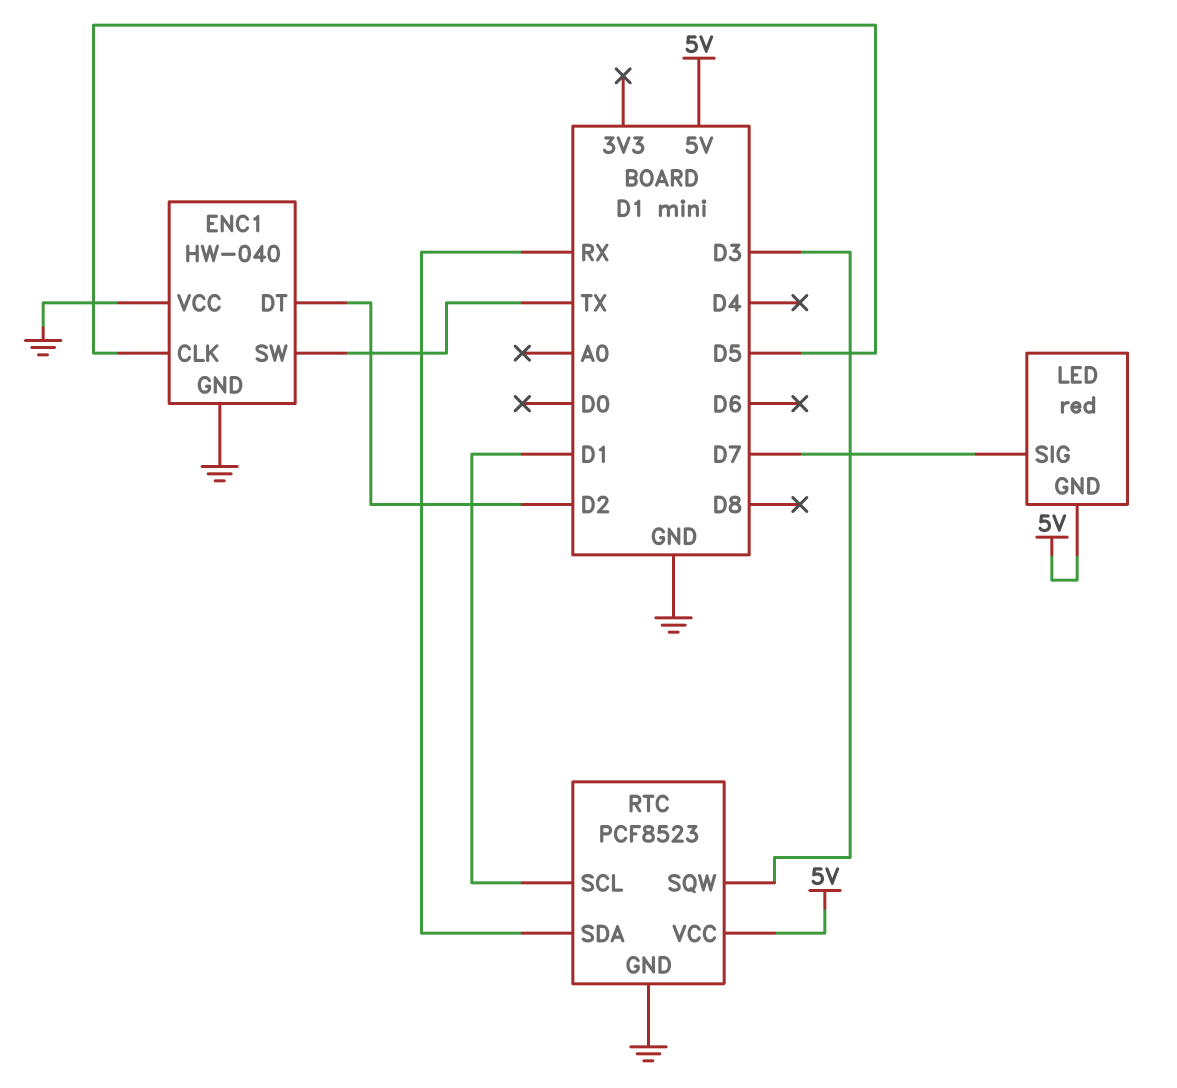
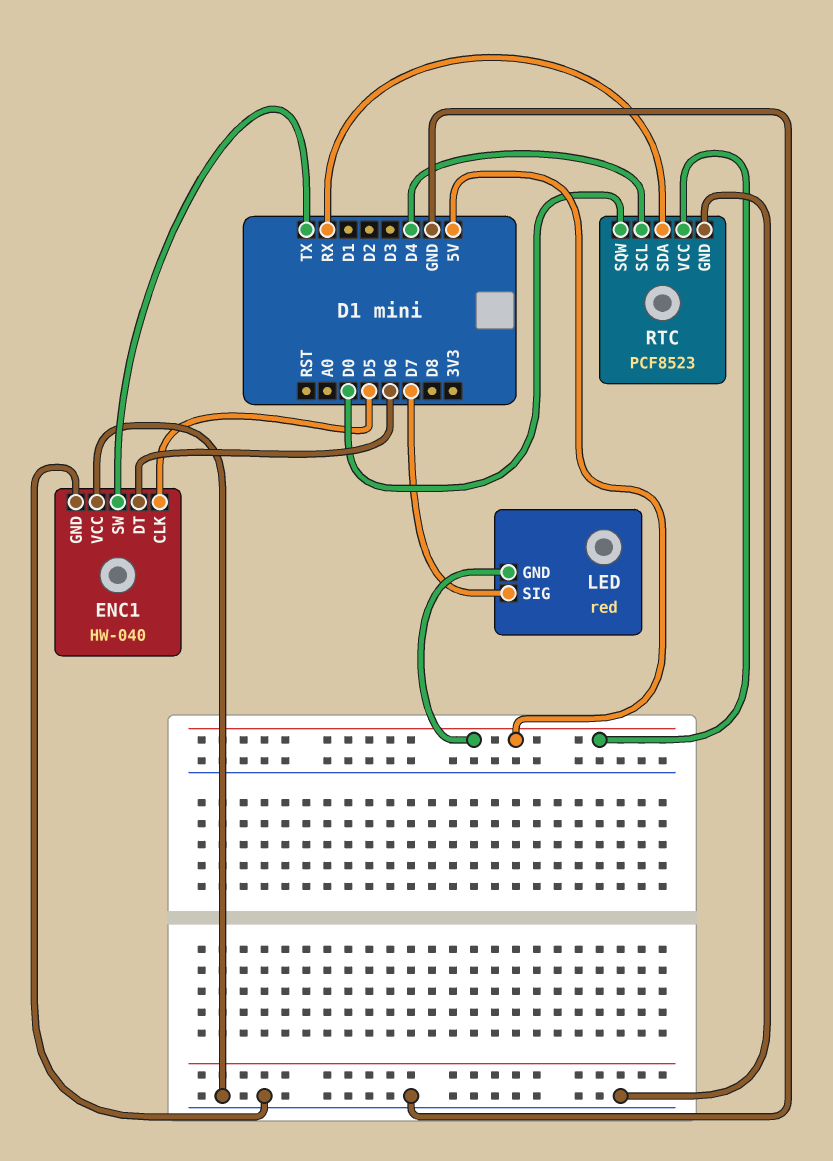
ENC1 pin DT: D2 -> D6
RTC pin SCL: D1 -> D4
RTC pin SQW: D3 -> D0

